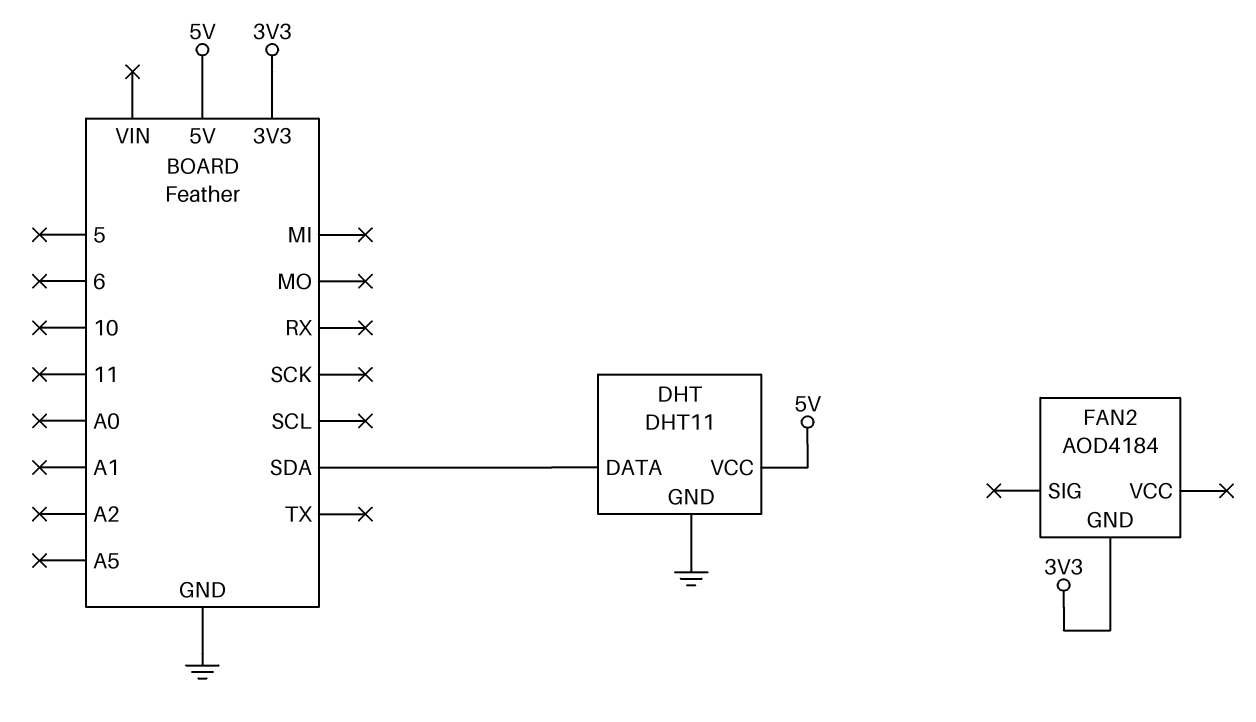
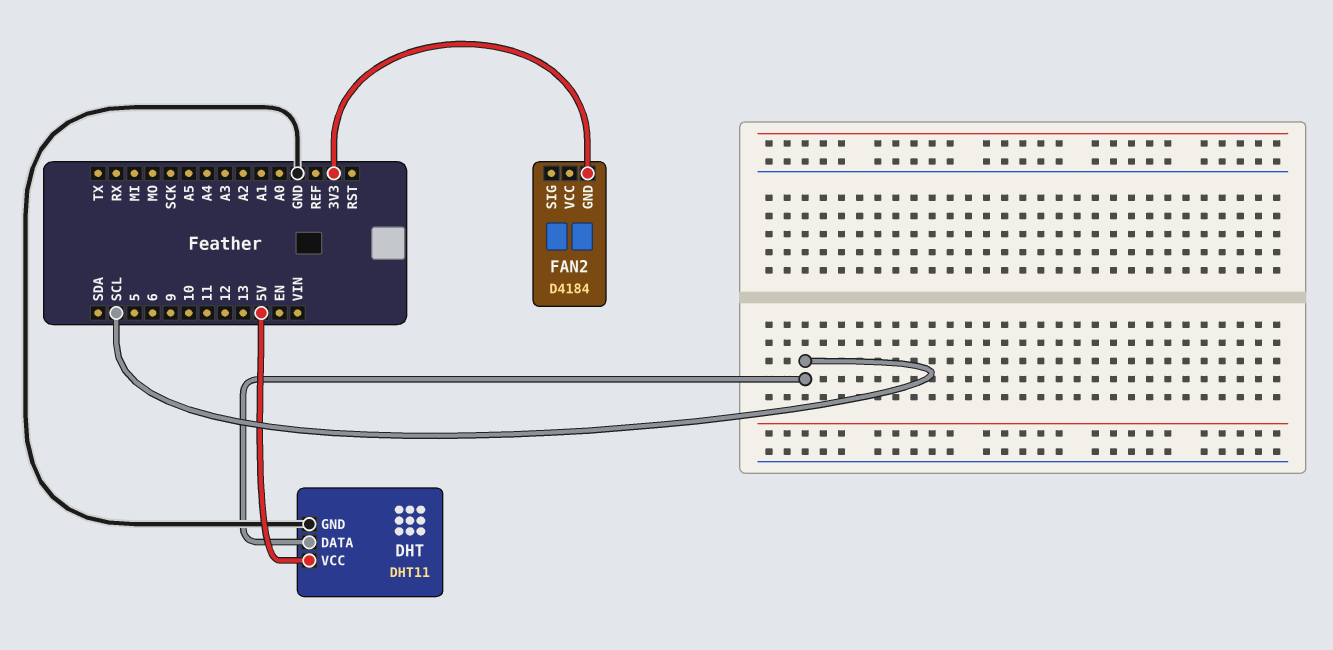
DHT pin DATA: SDA -> SCL
FAN2: AOD4184 -> D4184

